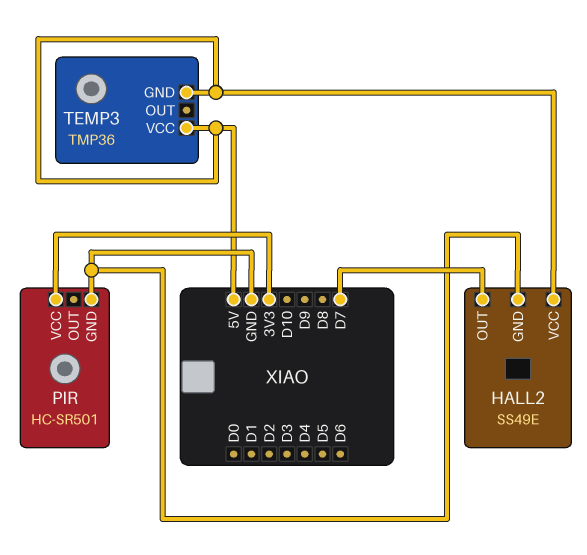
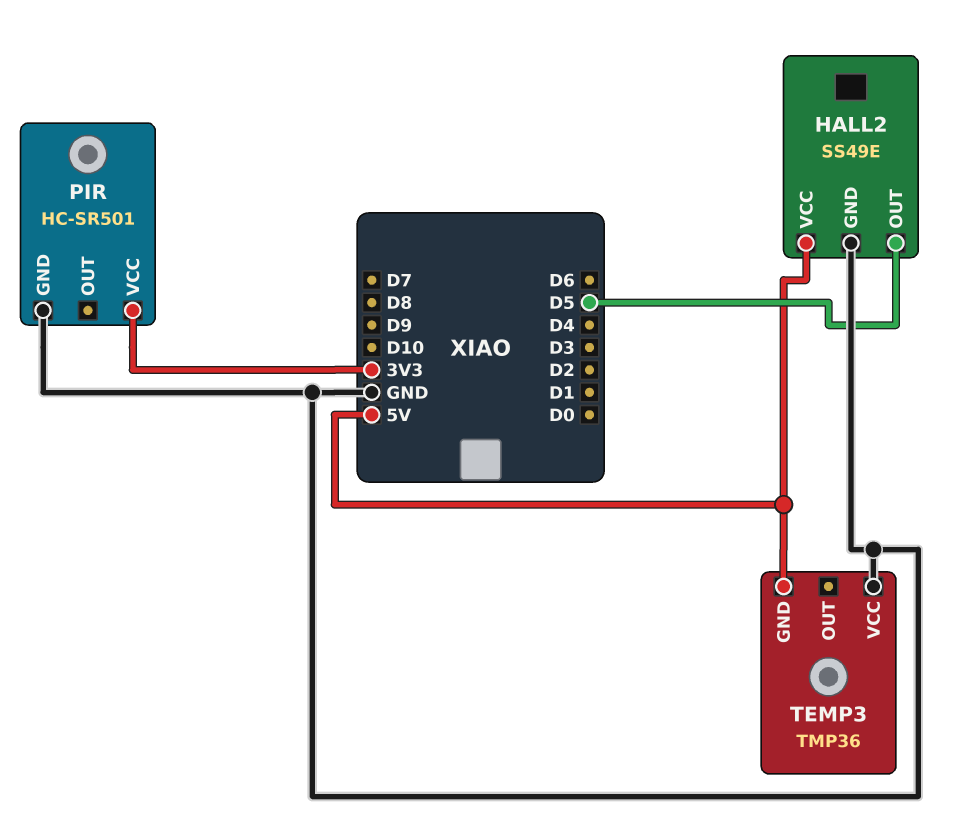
HALL2 pin OUT: D7 -> D5
TEMP3 pin VCC: 5V -> GND

